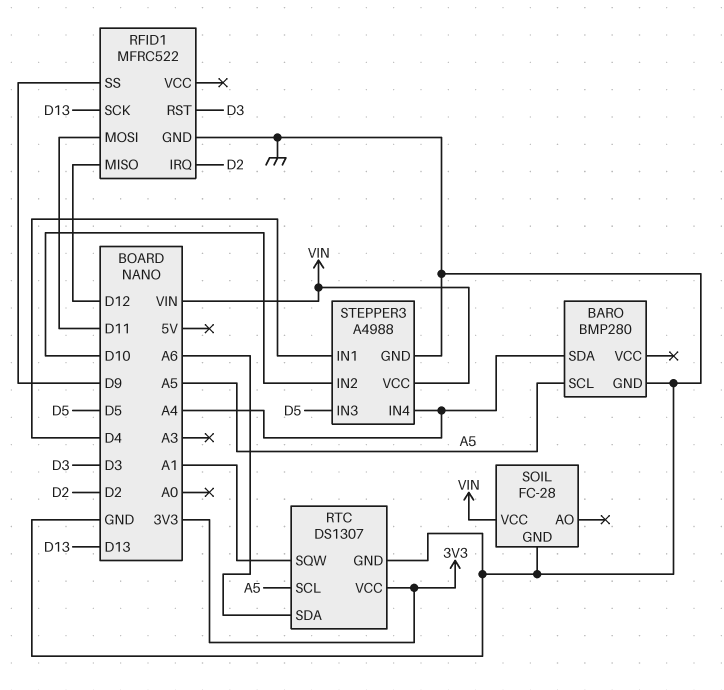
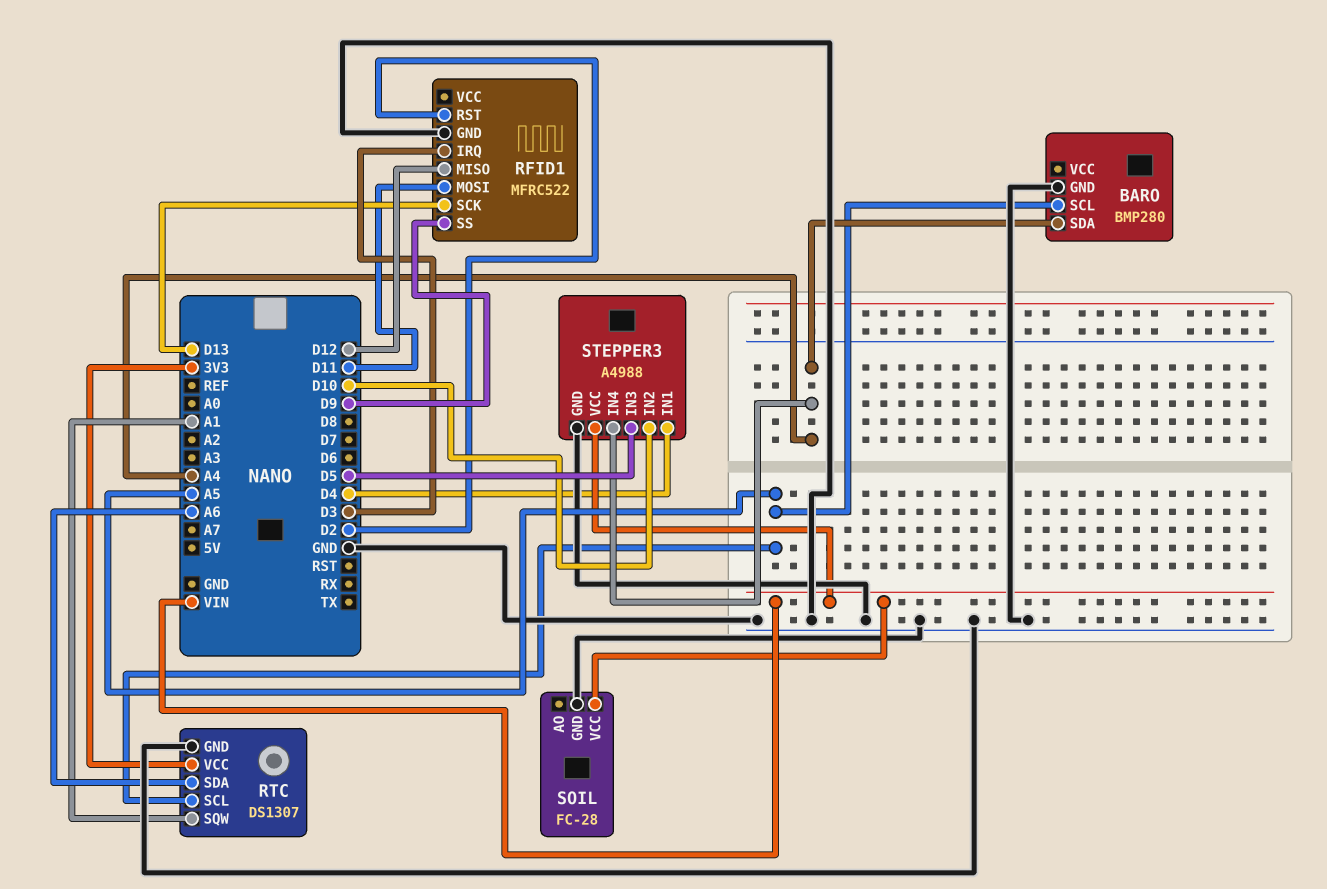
RFID1 pin IRQ: D2 -> D3
RFID1 pin RST: D3 -> D2

